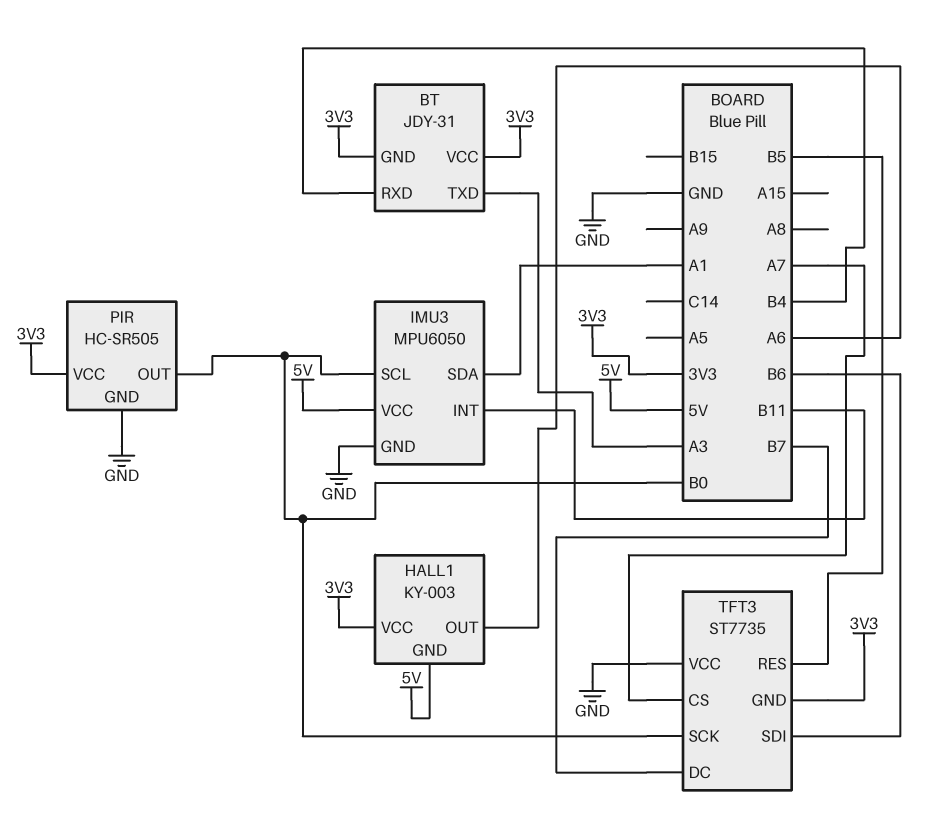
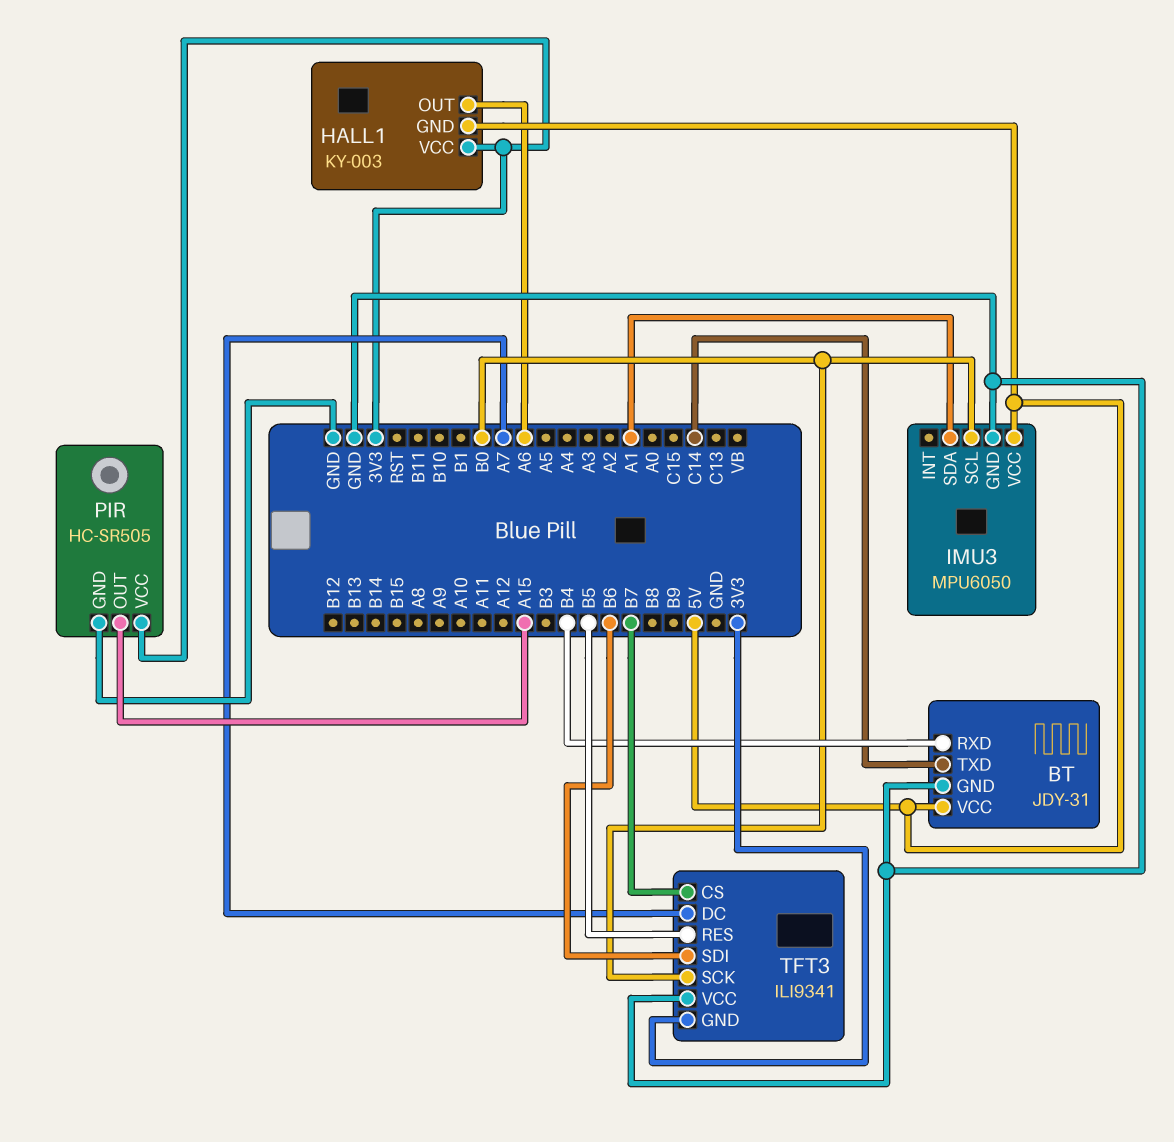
BT pin GND: 3V3 -> GND
BT pin TXD: A3 -> C14
BT pin VCC: 3V3 -> 5V
IMU3 pin INT: B11 -> none
PIR pin OUT: B0 -> A15
TFT3: ST7735 -> ILI9341
TFT3 pin CS: A7 -> B7
TFT3 pin DC: B7 -> A7

